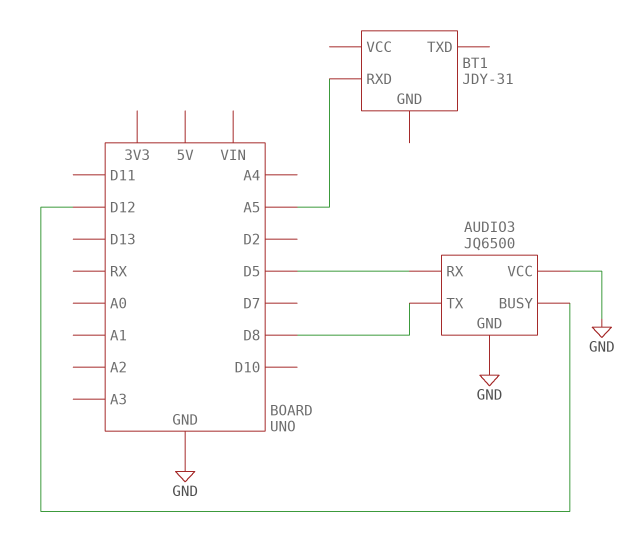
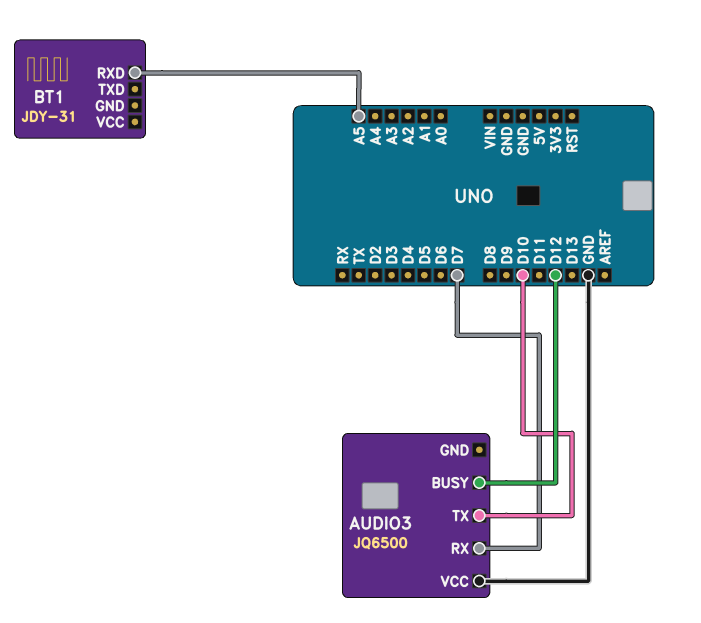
AUDIO3 pin GND: GND -> none
AUDIO3 pin RX: D5 -> D7
AUDIO3 pin TX: D8 -> D10

